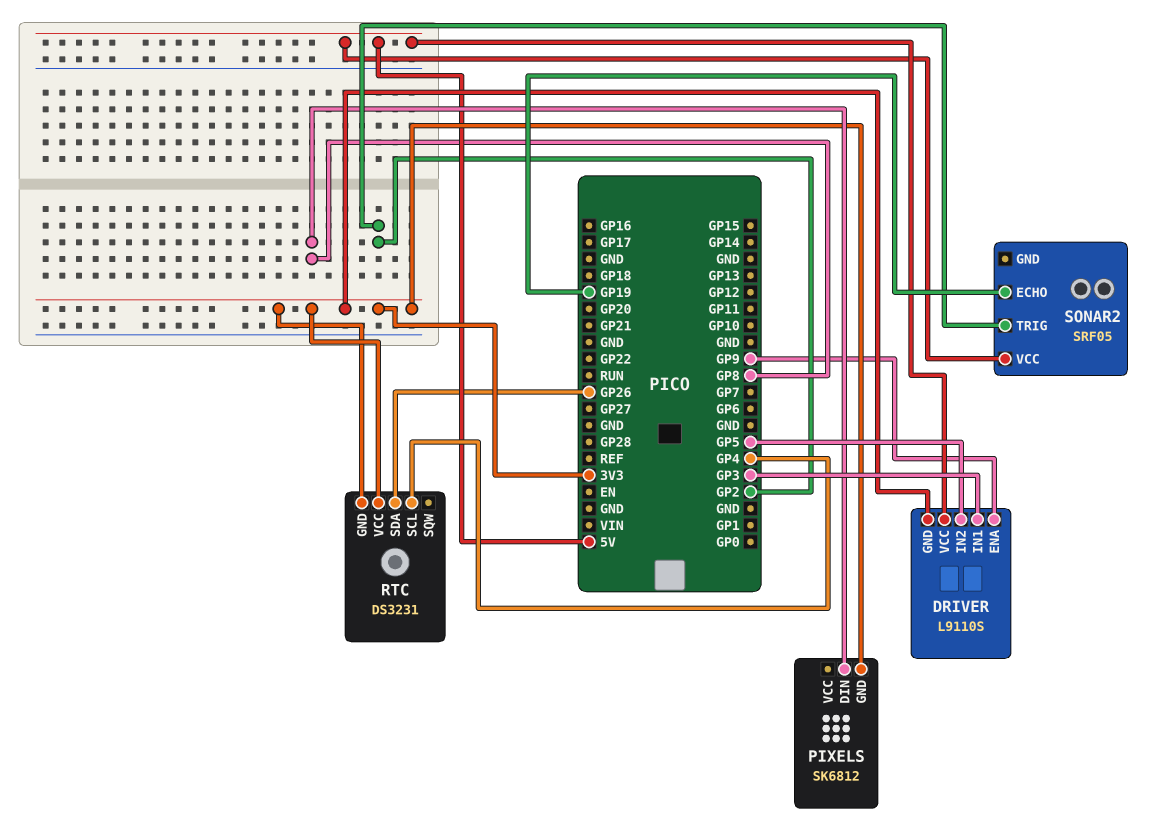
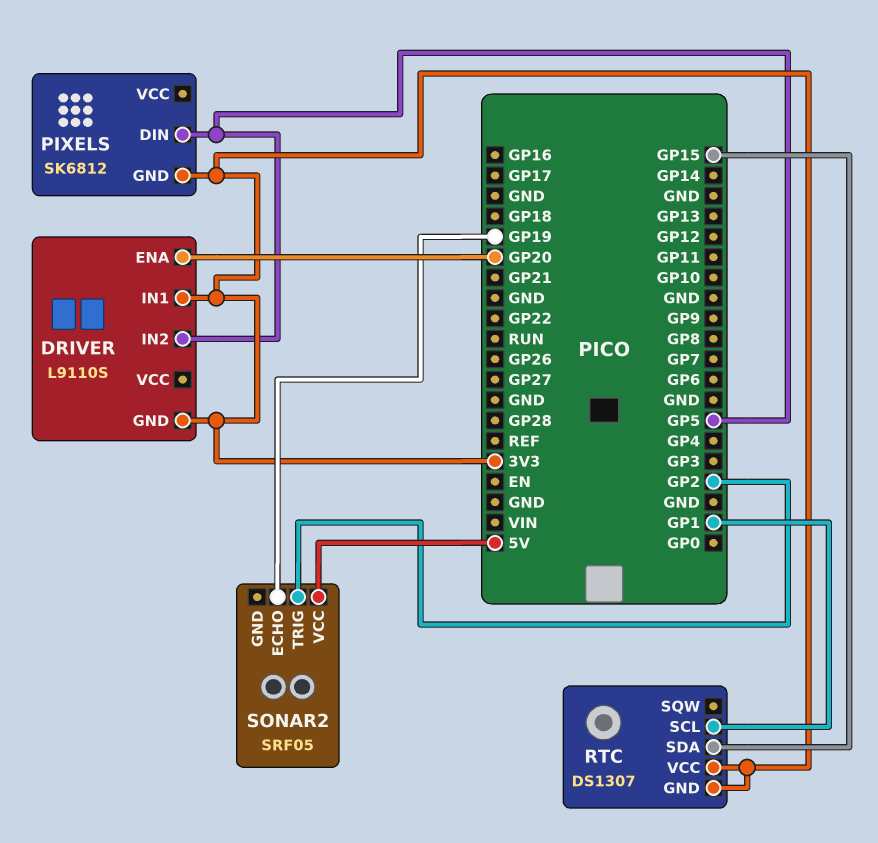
DRIVER pin ENA: GP9 -> GP20
DRIVER pin IN1: GP3 -> 3V3
DRIVER pin VCC: 5V -> none
PIXELS pin DIN: GP8 -> GP5
RTC: DS3231 -> DS1307
RTC pin SCL: GP4 -> GP1
RTC pin SDA: GP26 -> GP15

